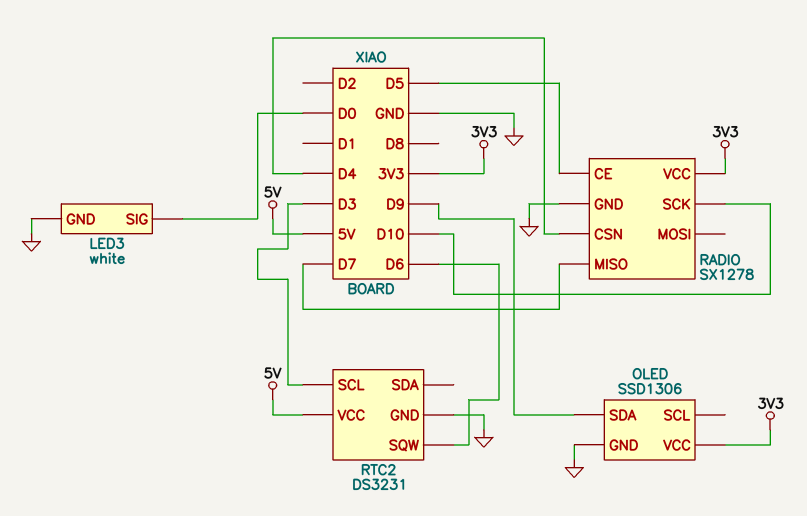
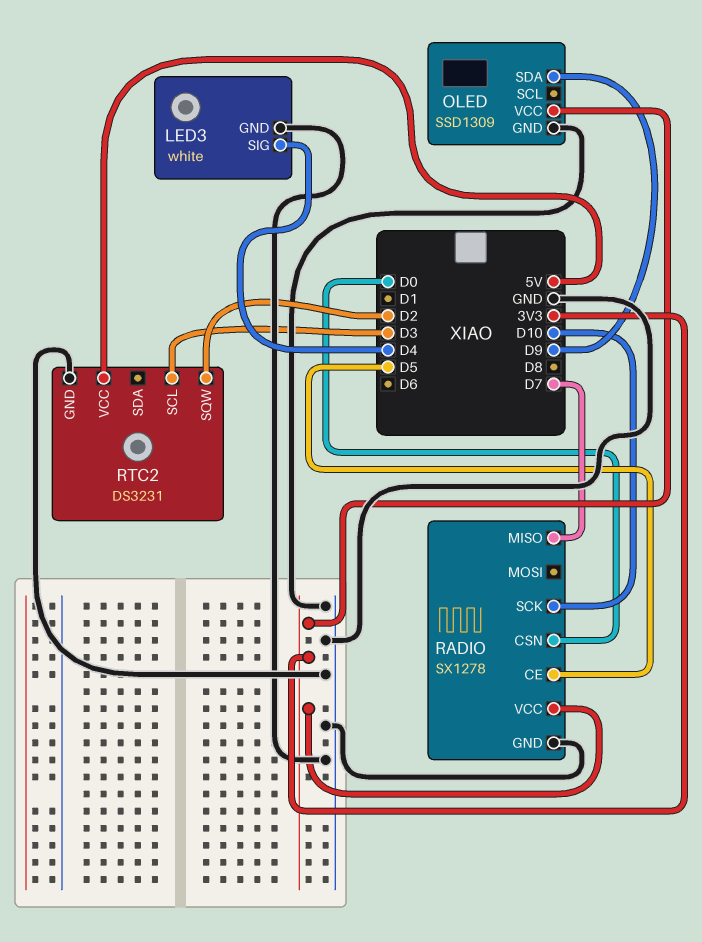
LED3 pin SIG: D0 -> D4
OLED: SSD1306 -> SSD1309
RADIO pin CSN: D4 -> D0
RTC2 pin SQW: D6 -> D2

